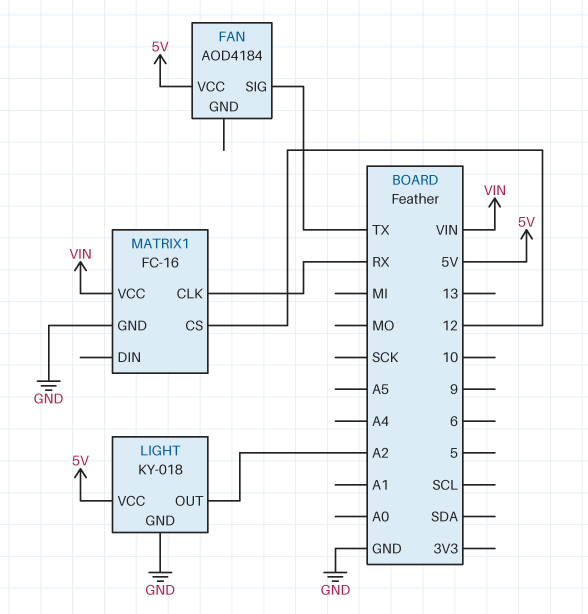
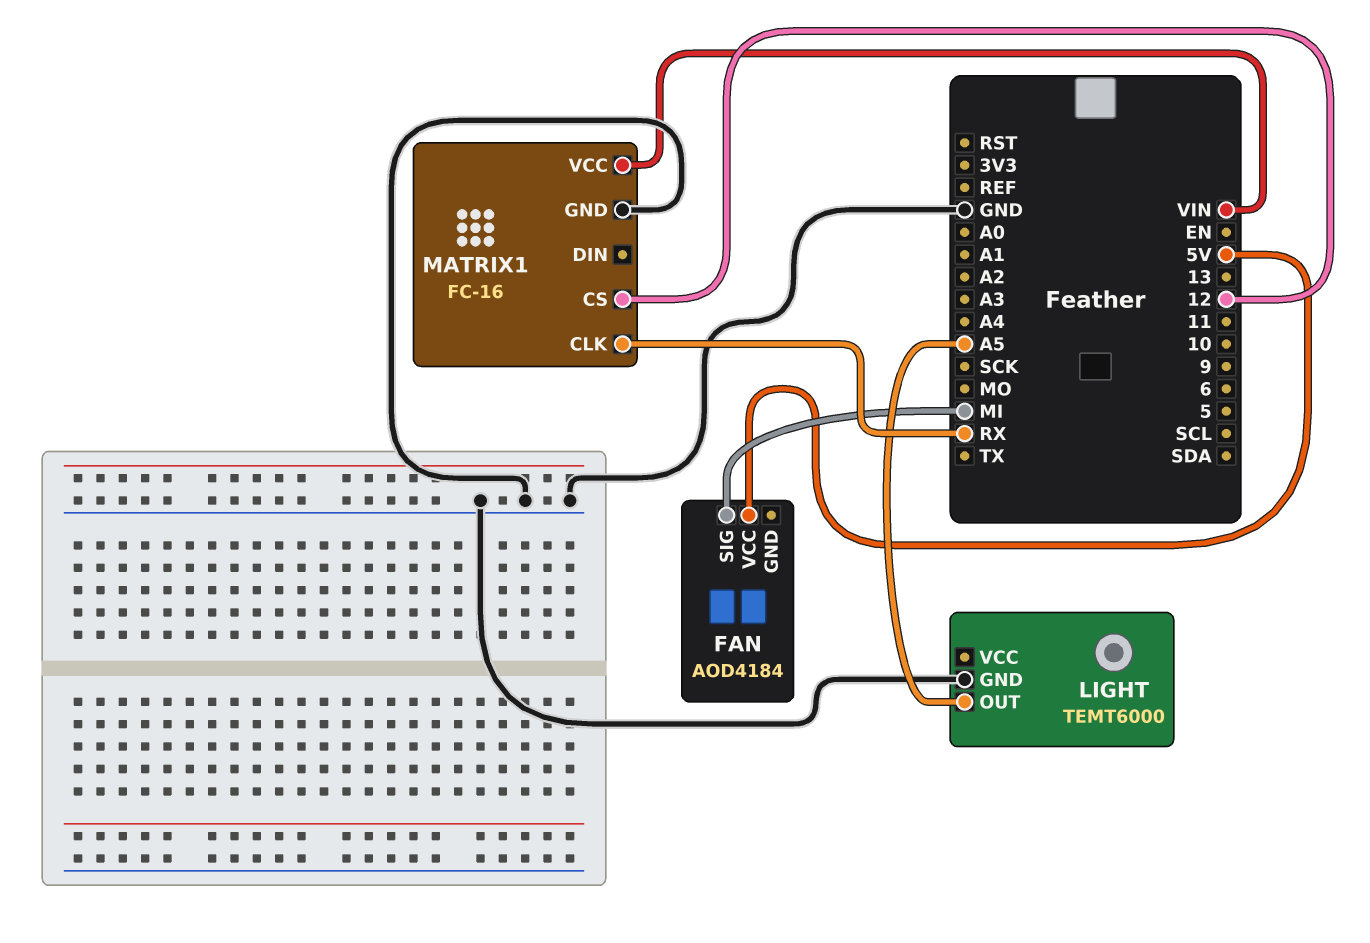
FAN pin SIG: TX -> MI
LIGHT: KY-018 -> TEMT6000
LIGHT pin OUT: A2 -> A5
LIGHT pin VCC: 5V -> none

